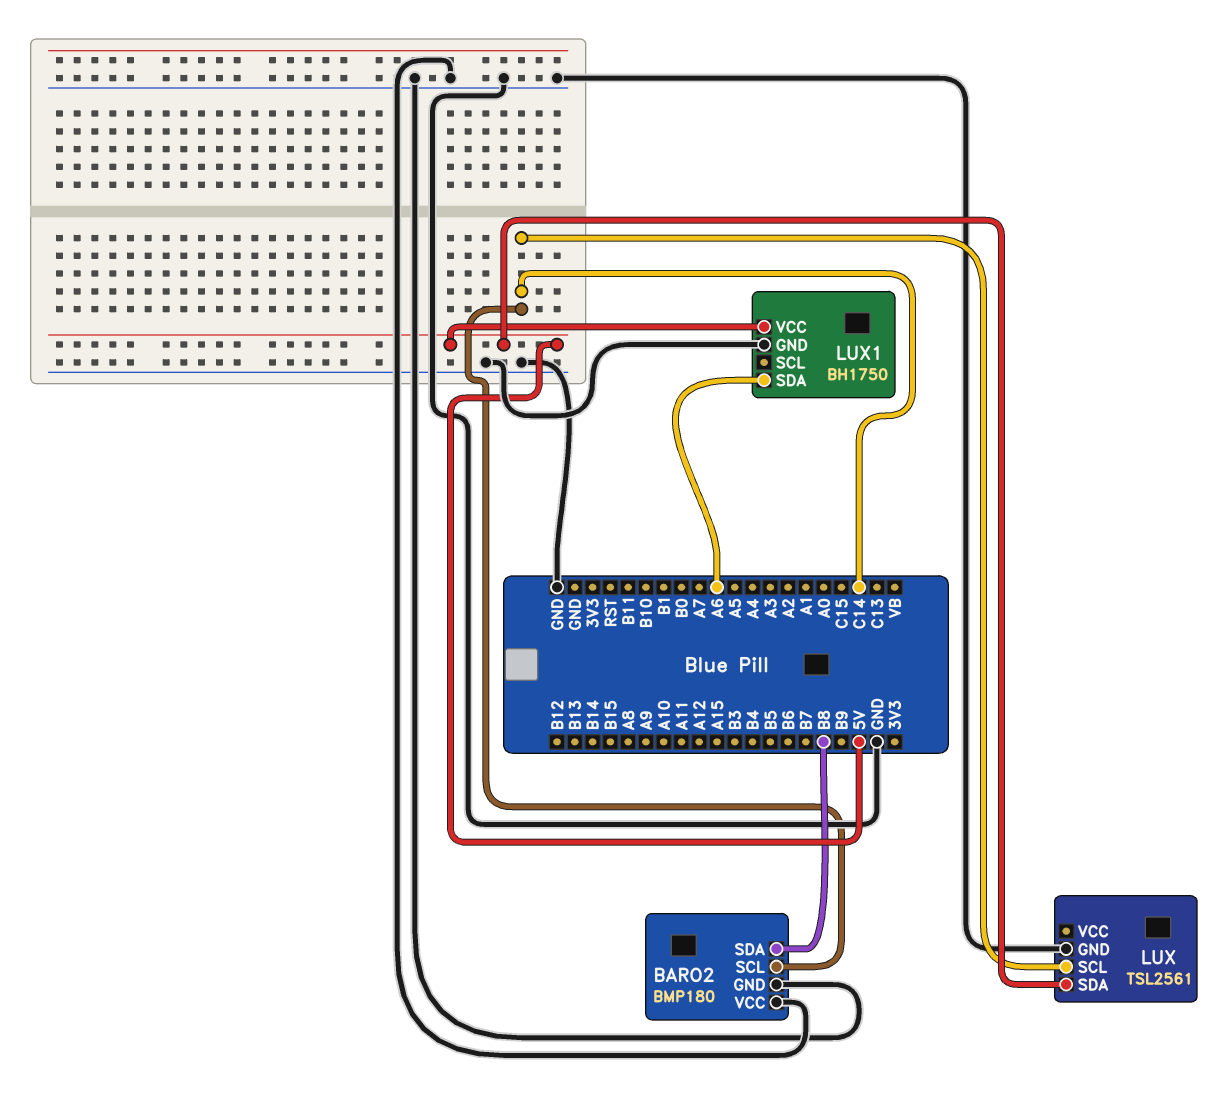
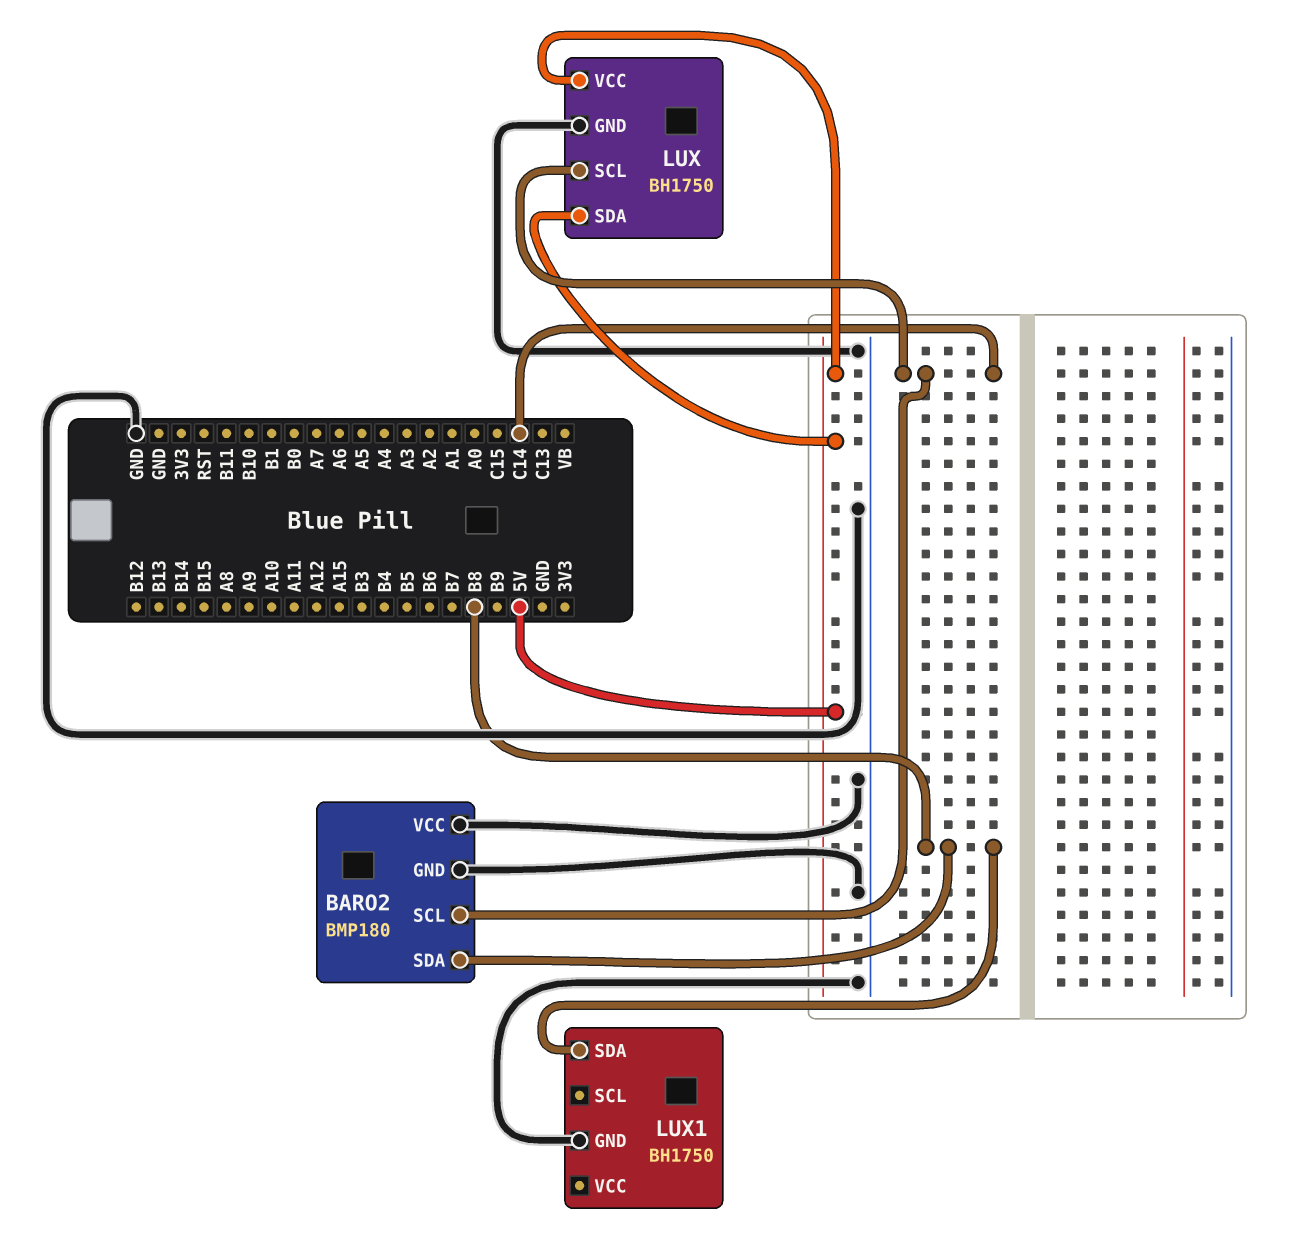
LUX: TSL2561 -> BH1750
LUX pin VCC: none -> 5V
LUX1 pin SDA: A6 -> B8
LUX1 pin VCC: 5V -> none

